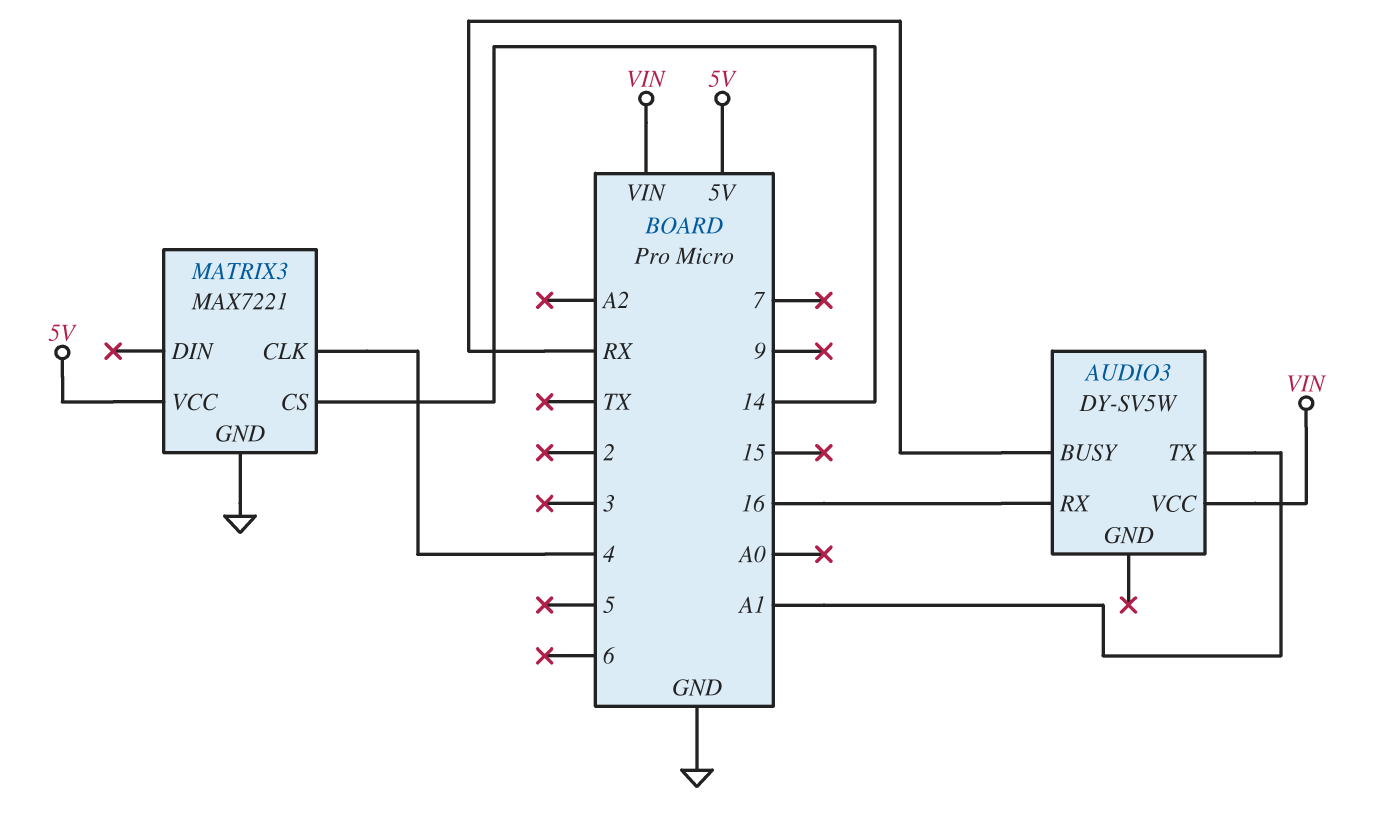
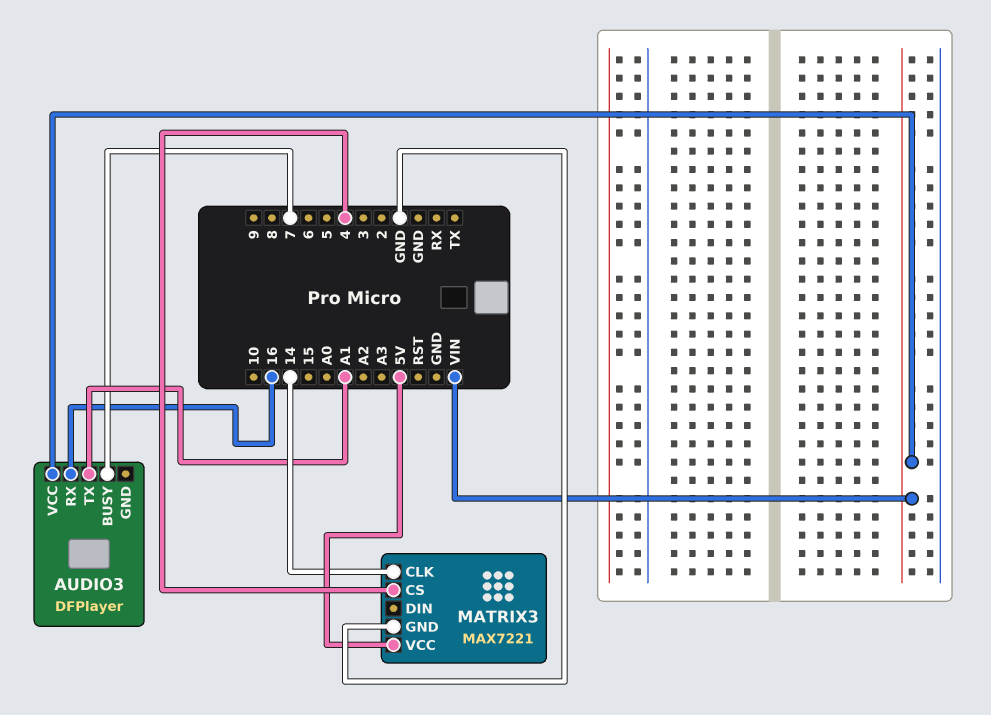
AUDIO3: DY-SV5W -> DFPlayer
AUDIO3 pin BUSY: RX -> 7
MATRIX3 pin CLK: 4 -> 14
MATRIX3 pin CS: 14 -> 4

